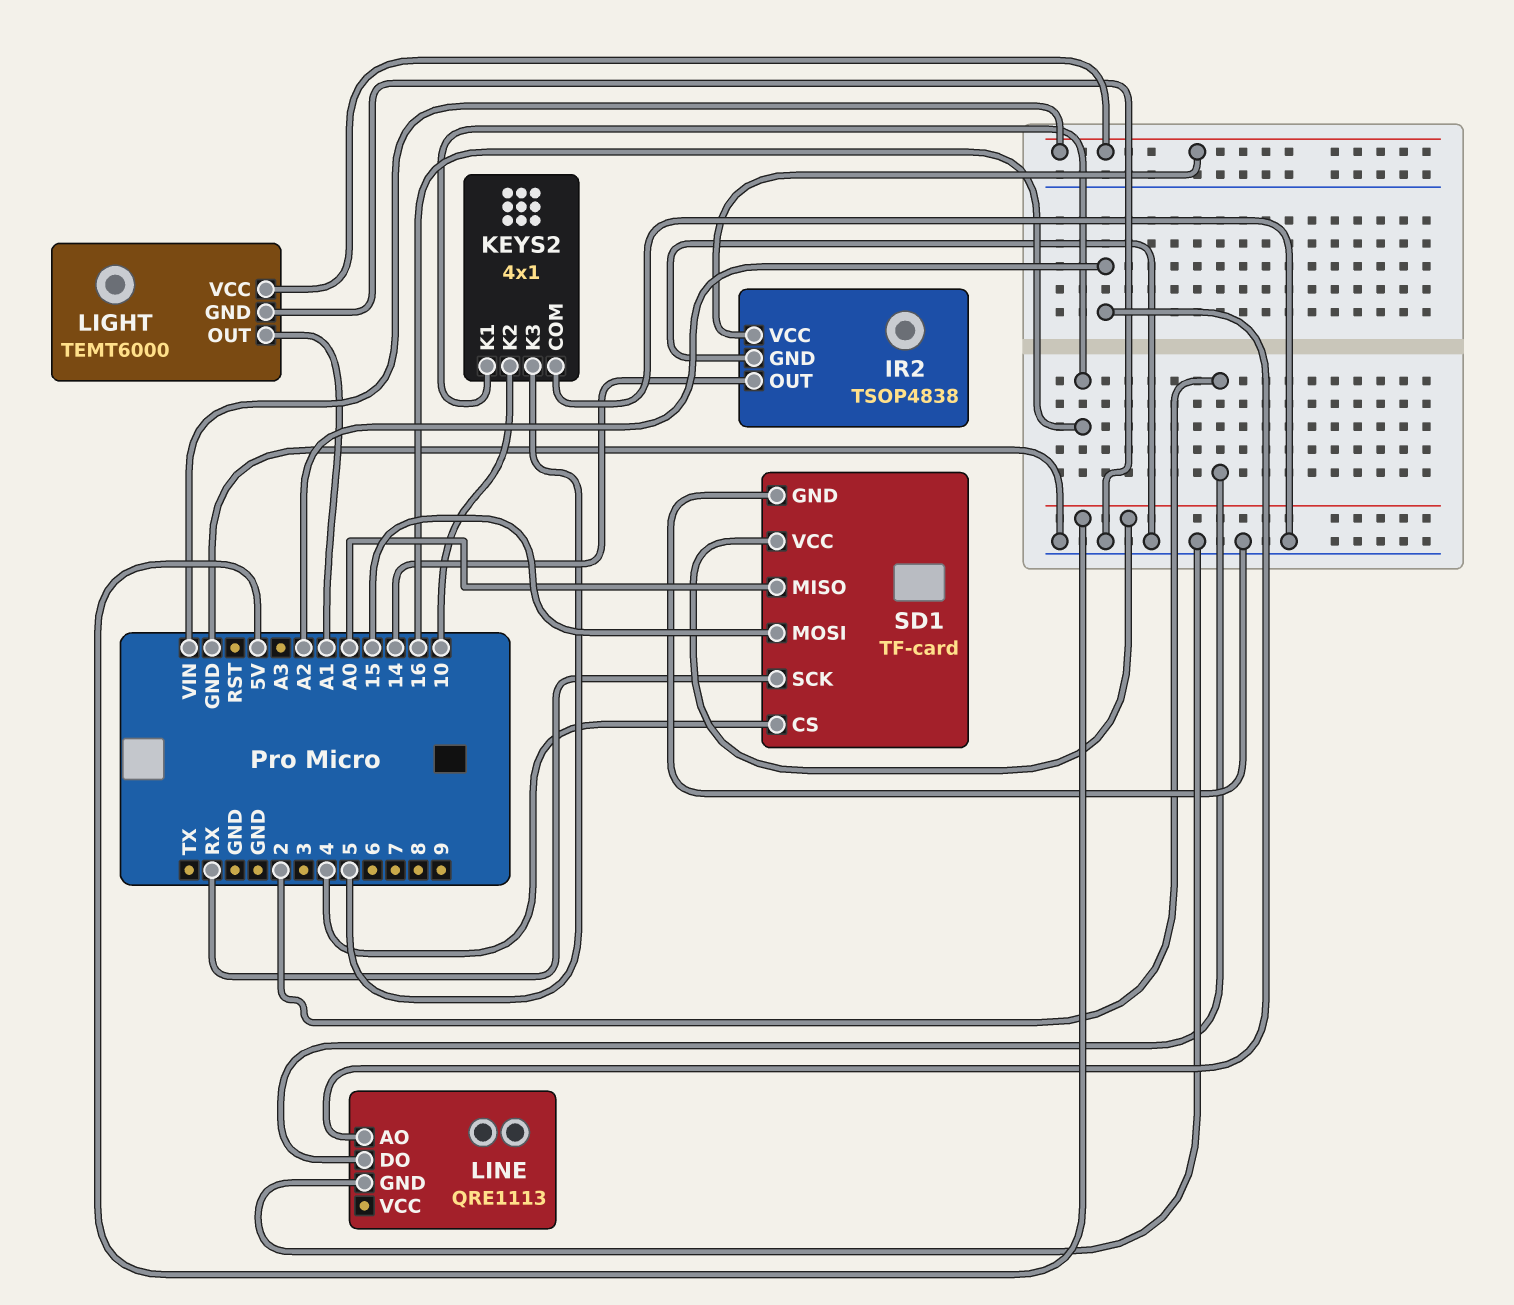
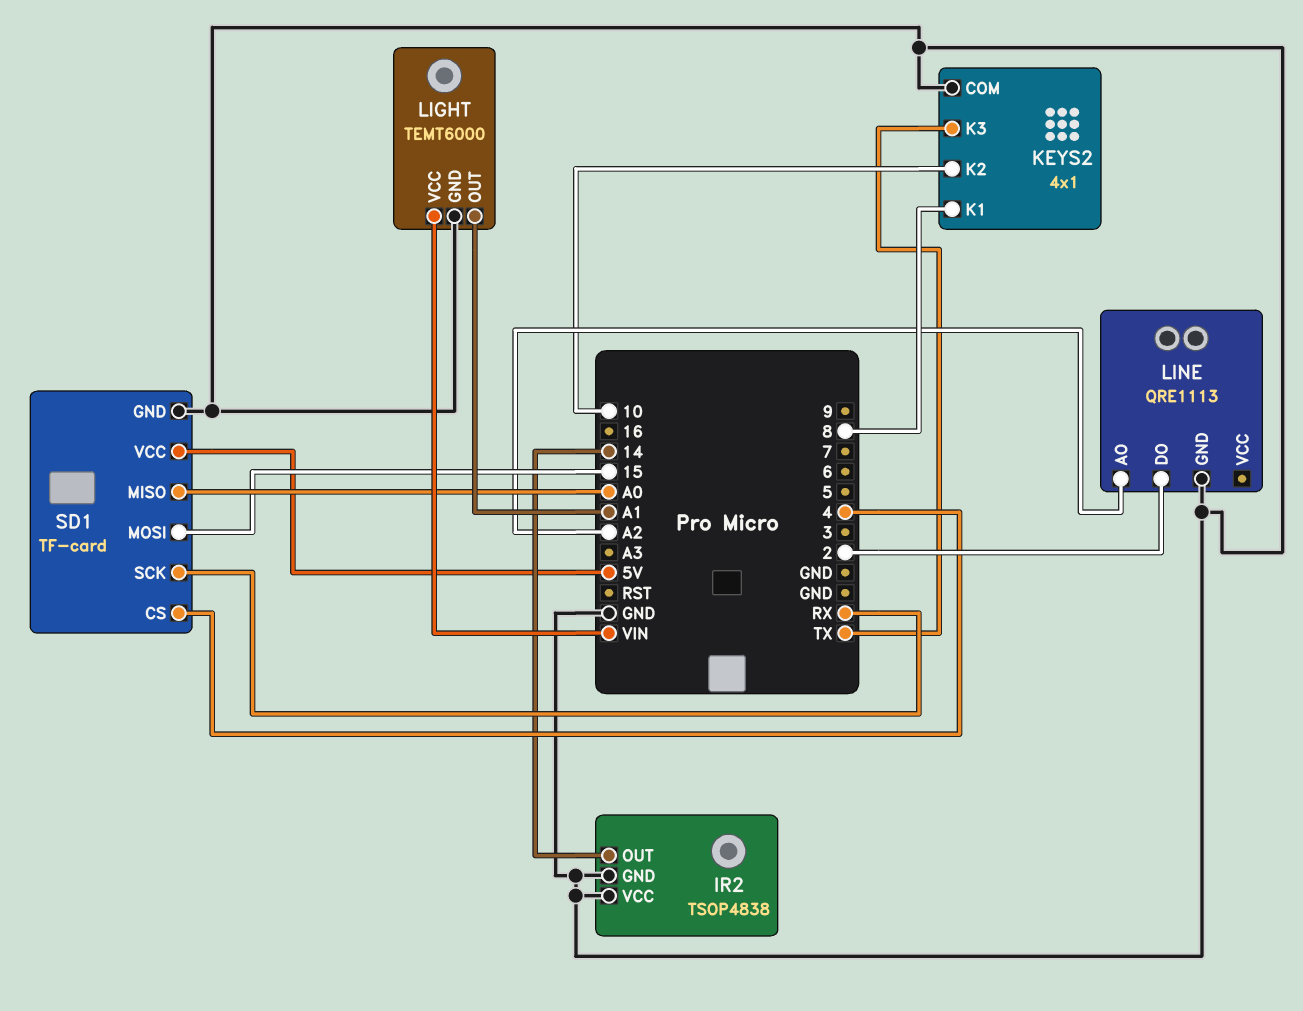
IR2 pin VCC: VIN -> GND
KEYS2 pin K1: 16 -> 8
KEYS2 pin K3: 5 -> TX

